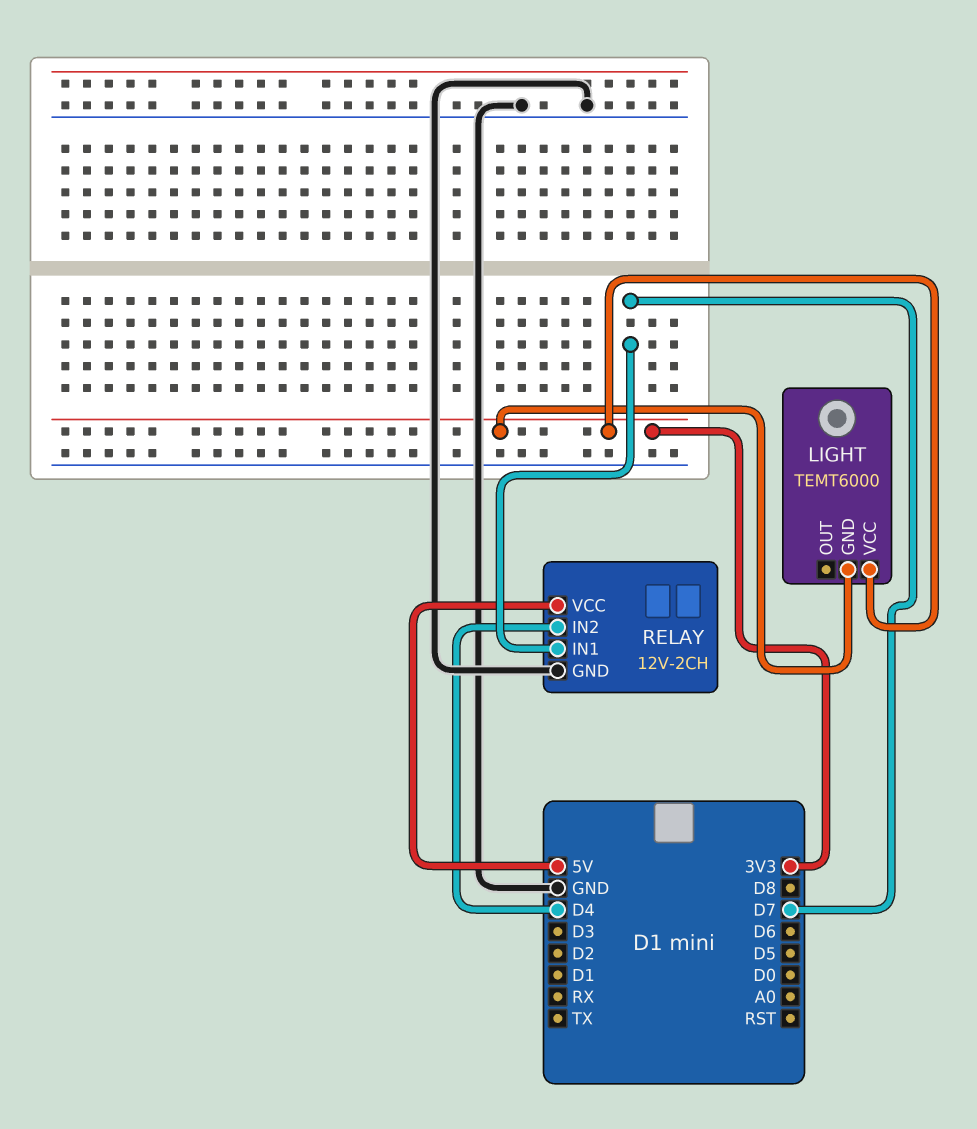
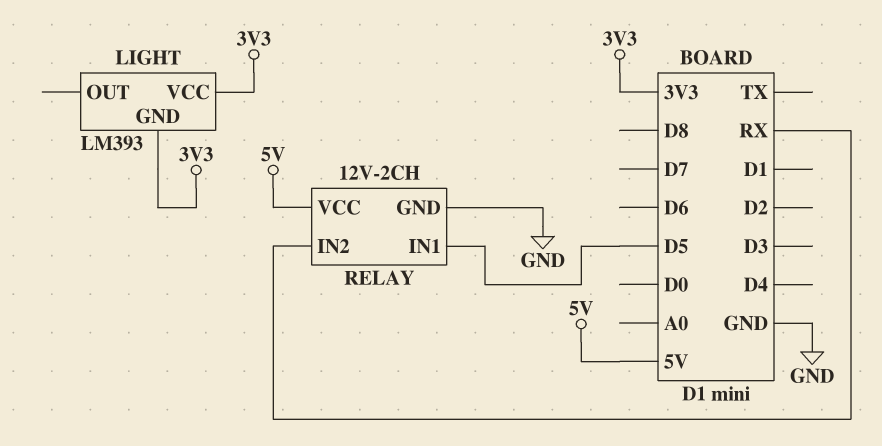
LIGHT: TEMT6000 -> LM393
RELAY pin IN1: D7 -> D5
RELAY pin IN2: D4 -> RX

